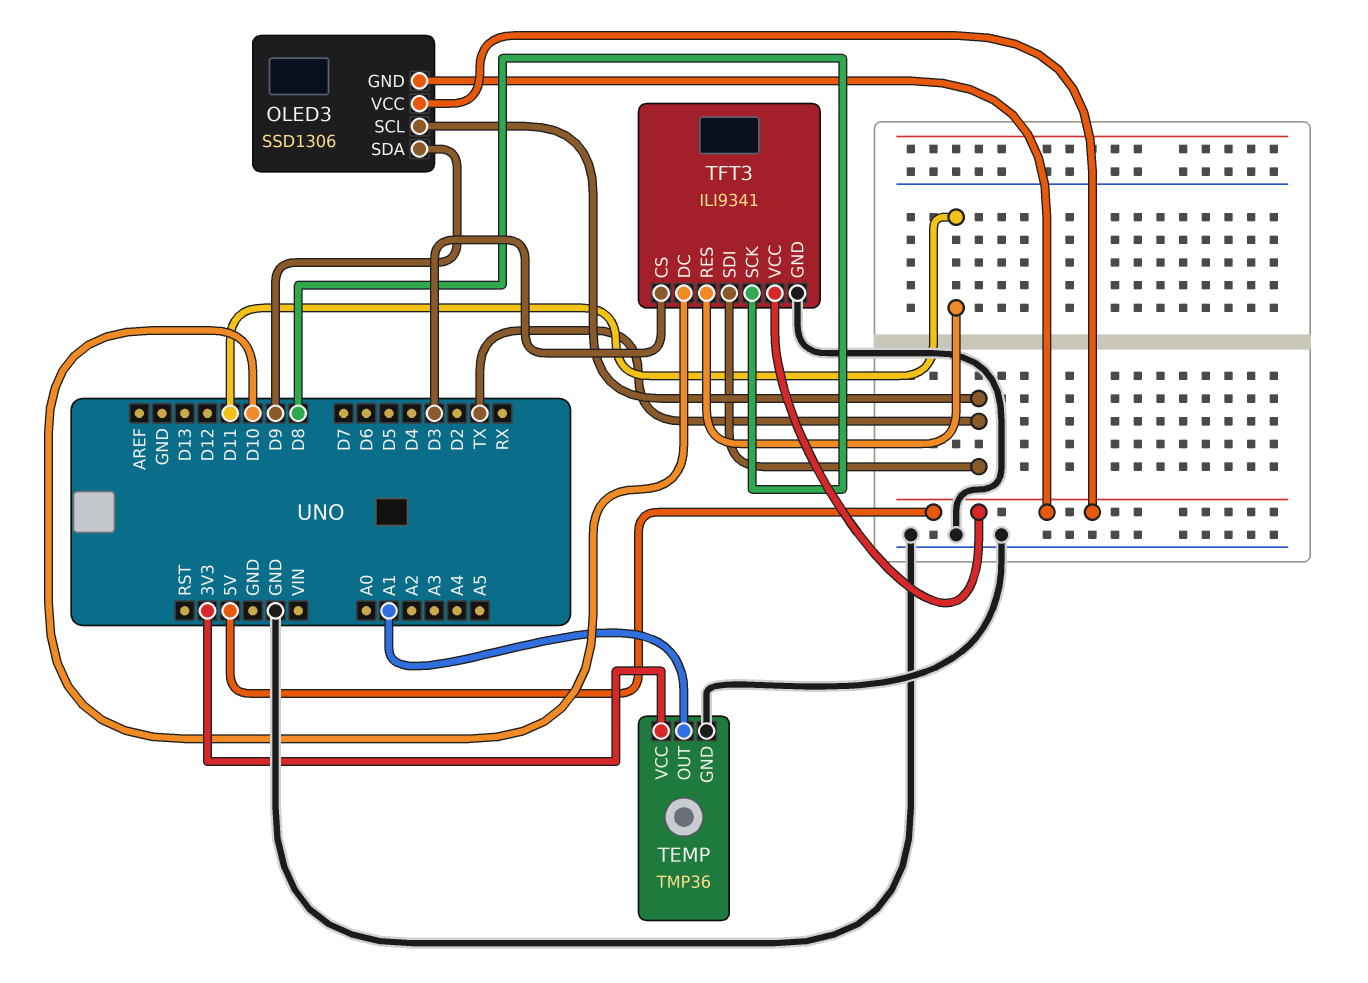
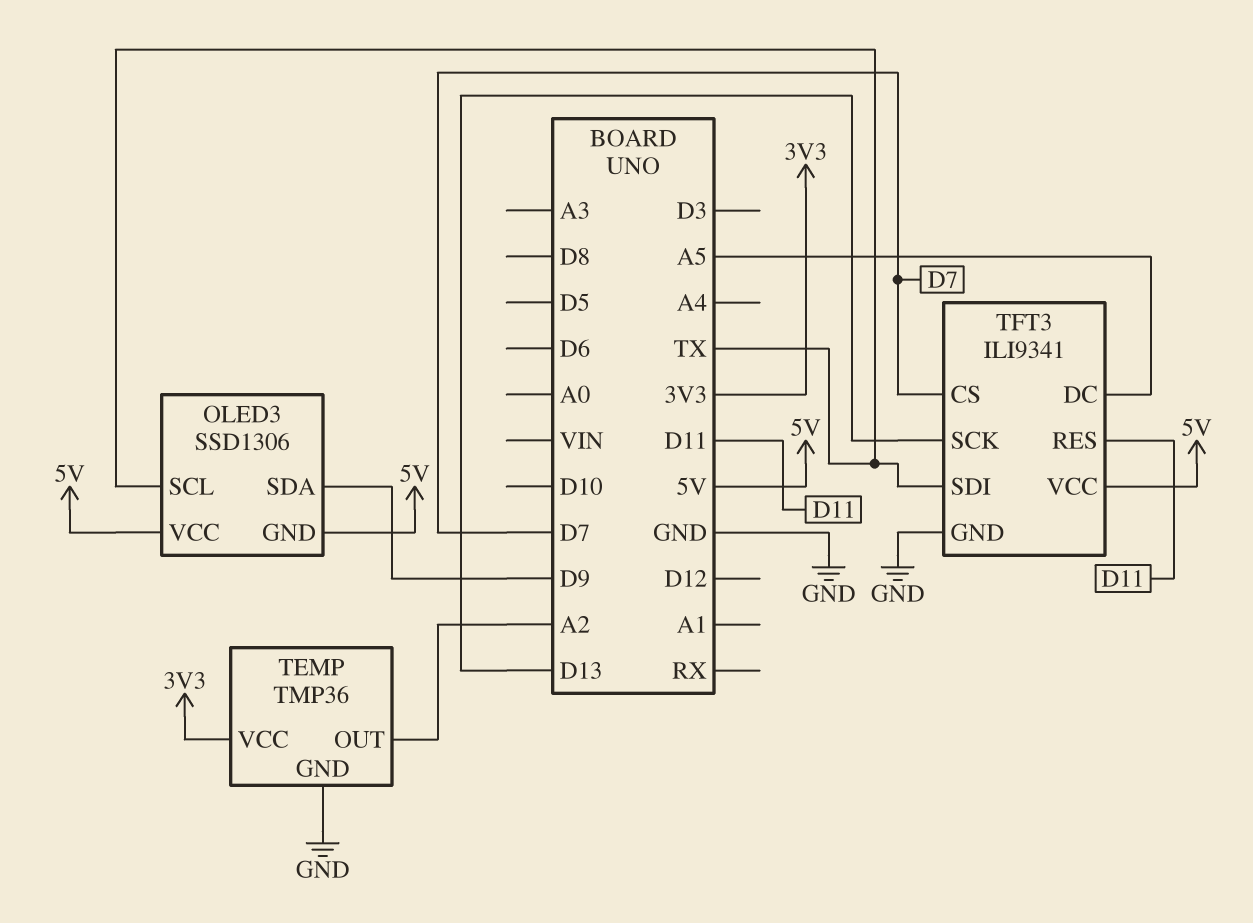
TEMP pin OUT: A1 -> A2
TFT3 pin CS: D3 -> D7
TFT3 pin DC: D10 -> A5
TFT3 pin SCK: D8 -> D13

